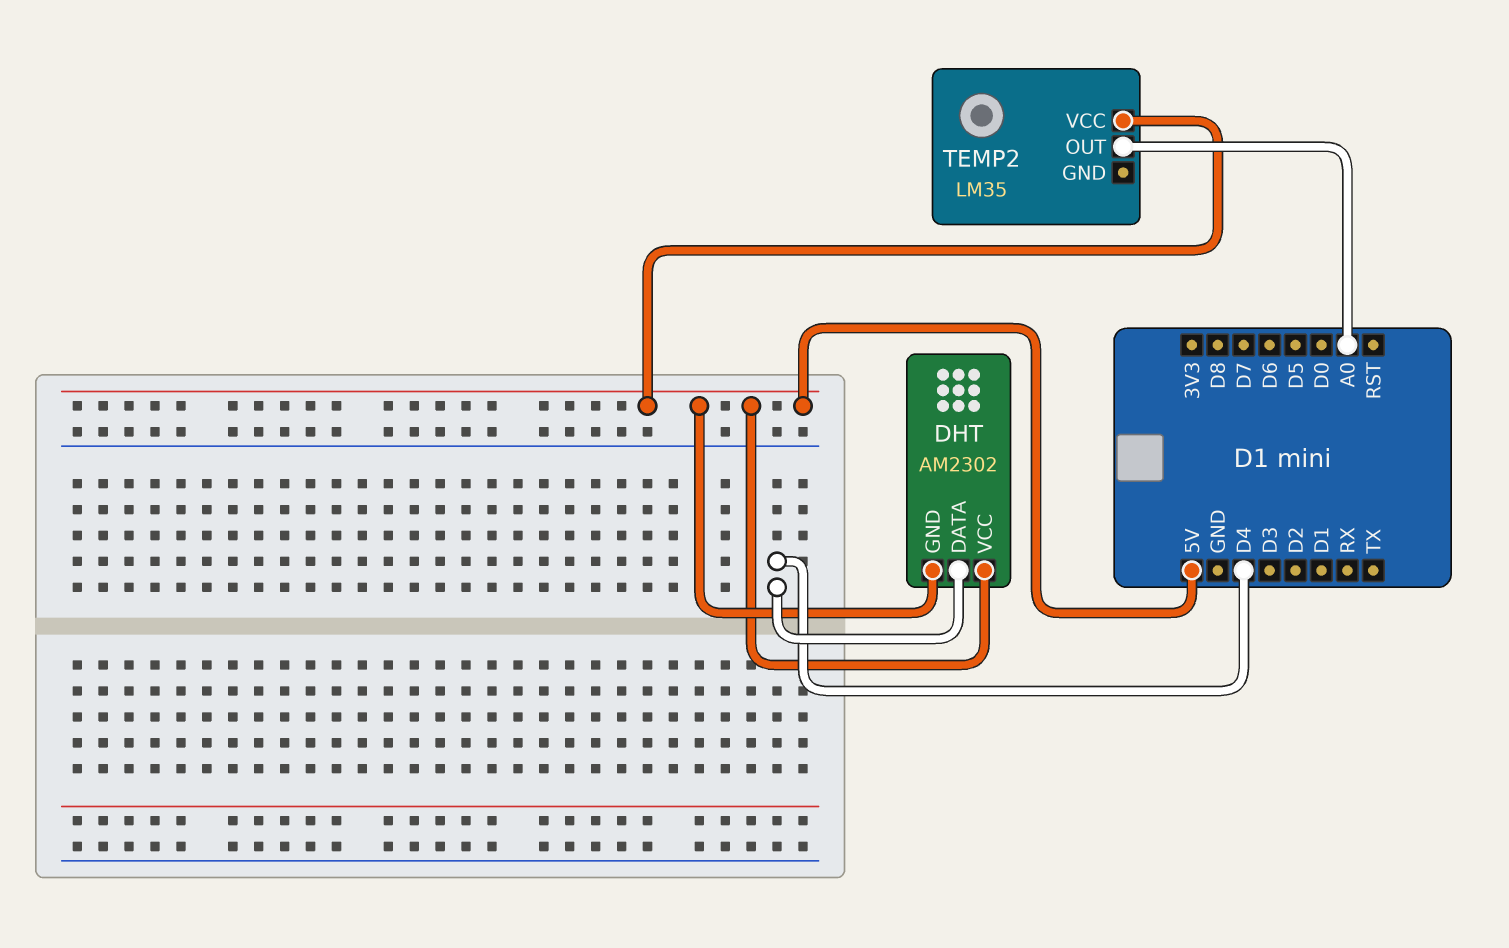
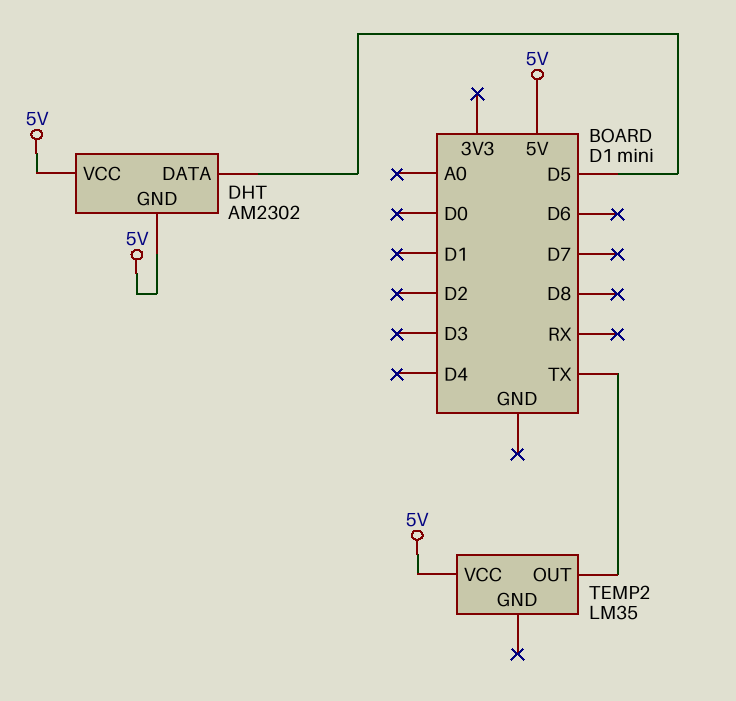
DHT pin DATA: D4 -> D5
TEMP2 pin OUT: A0 -> TX

